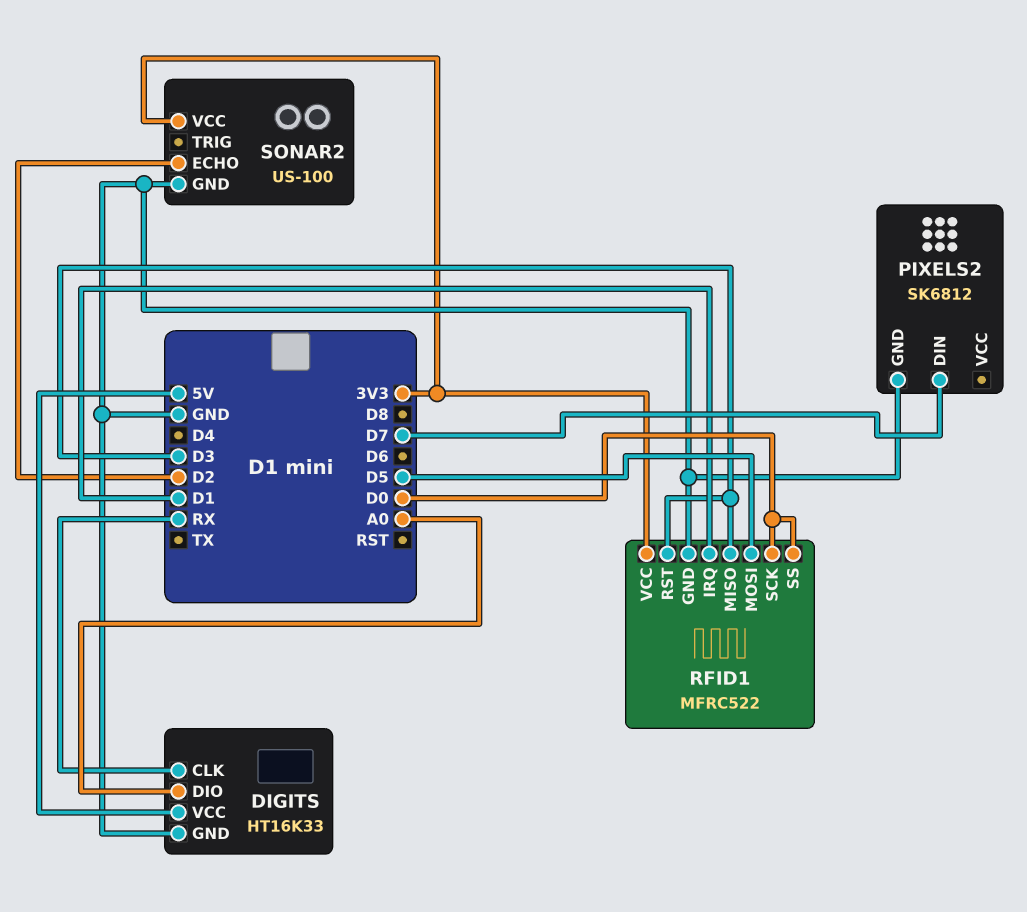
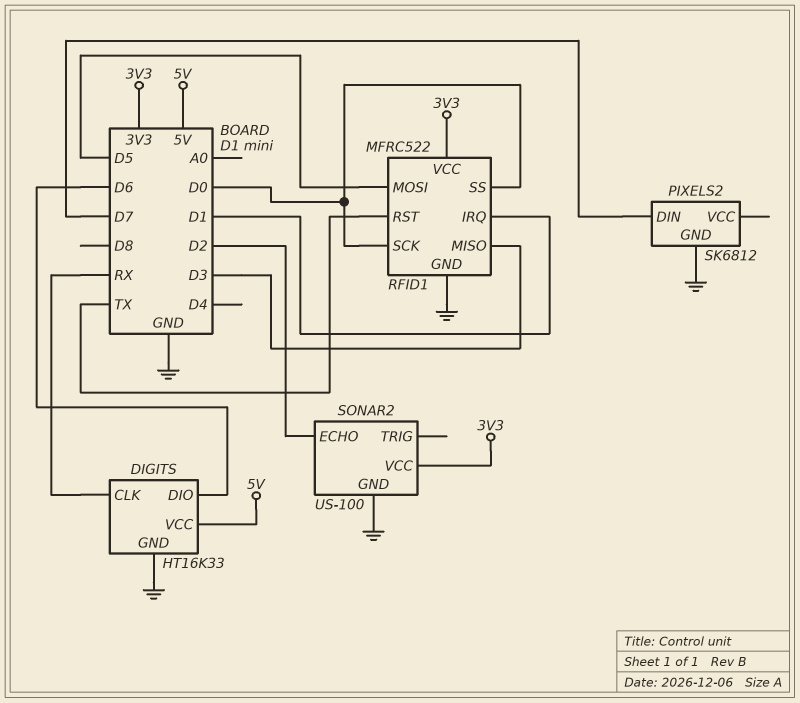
DIGITS pin DIO: A0 -> D6
RFID1 pin RST: D3 -> TX

